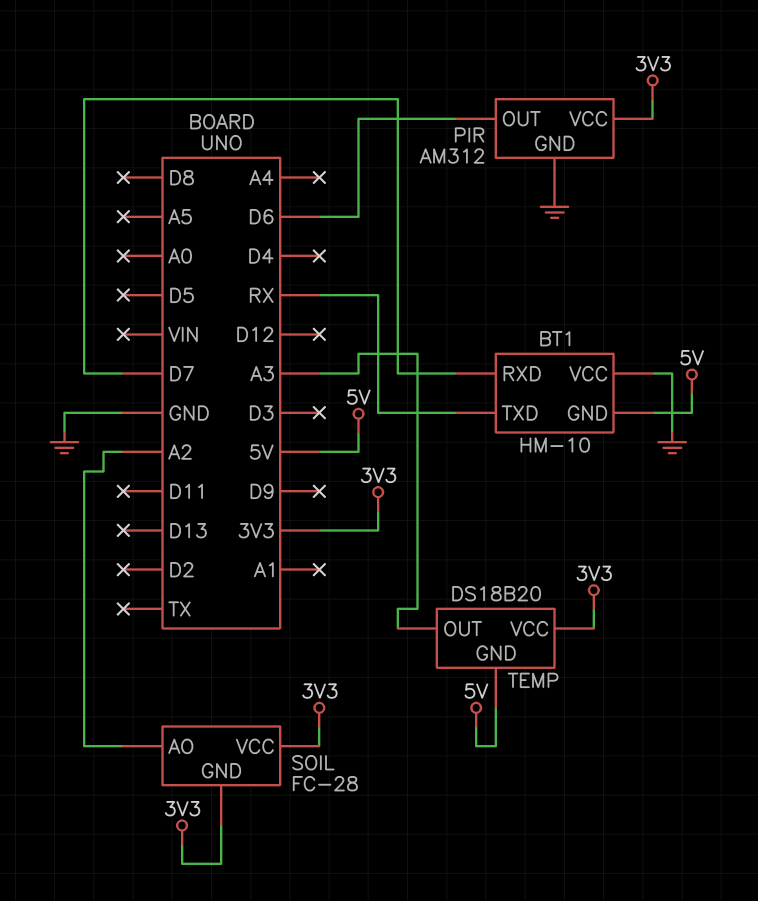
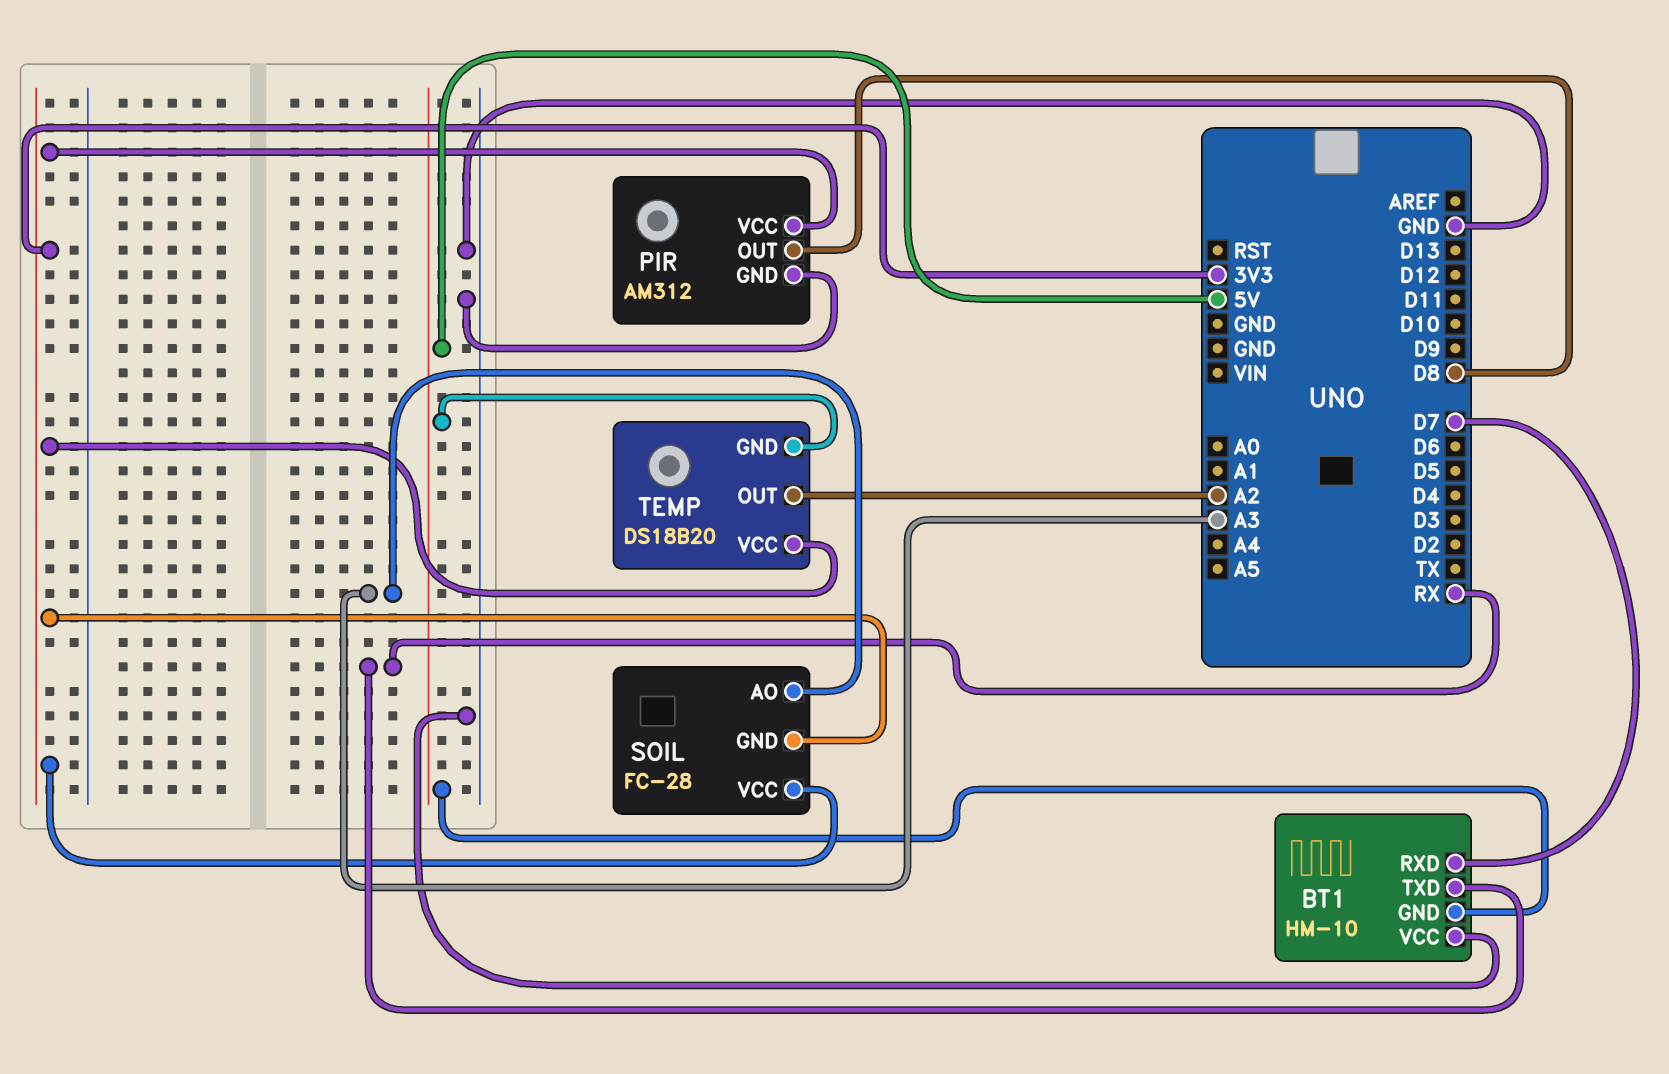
PIR pin OUT: D6 -> D8
SOIL pin AO: A2 -> A3
TEMP pin OUT: A3 -> A2

